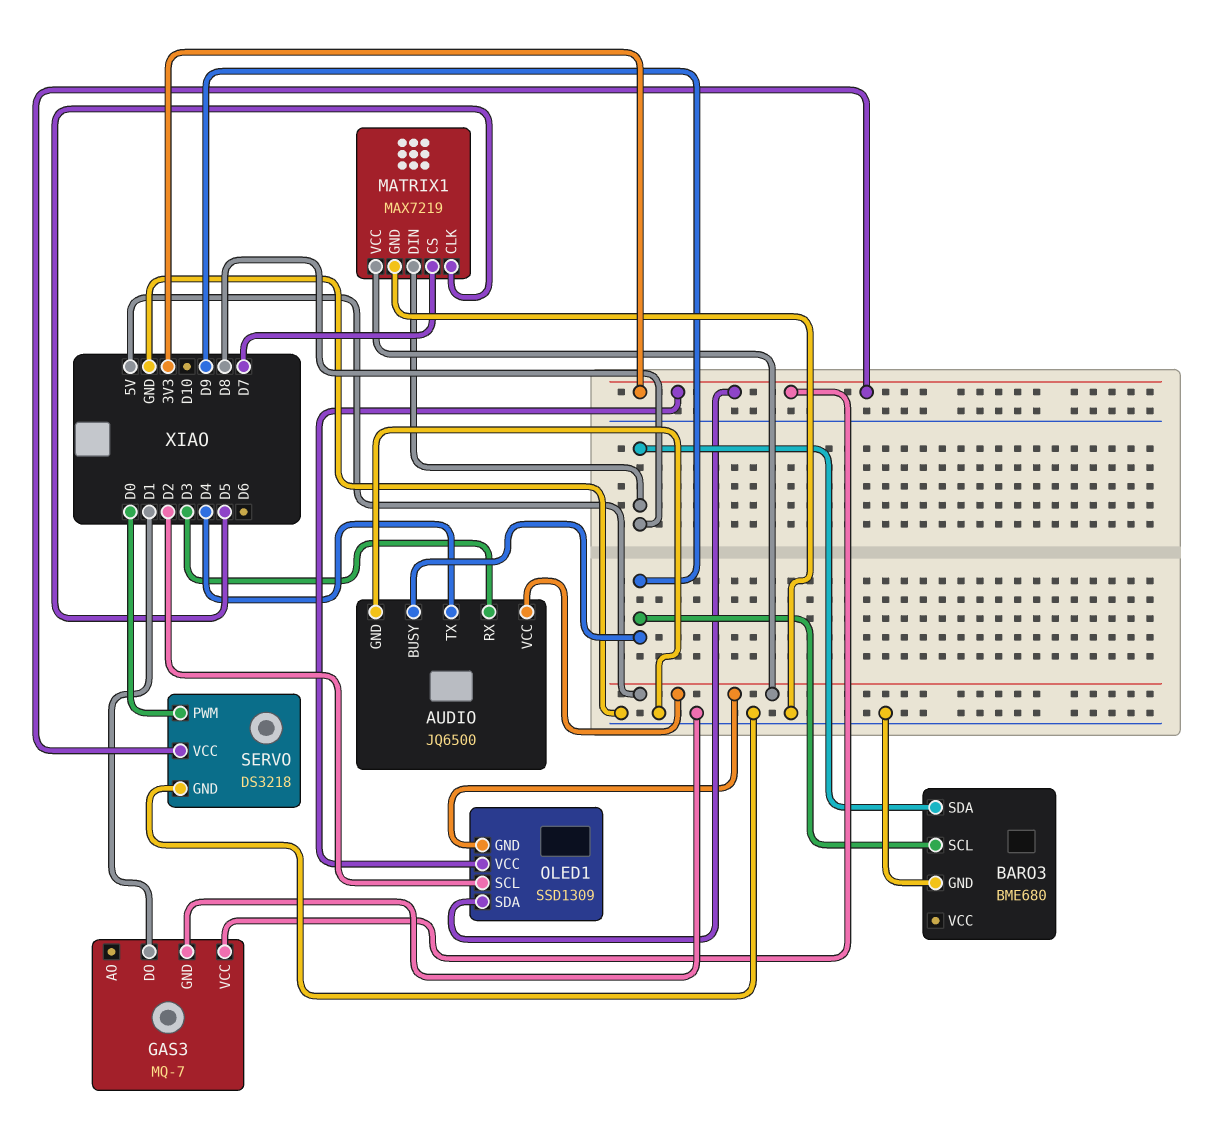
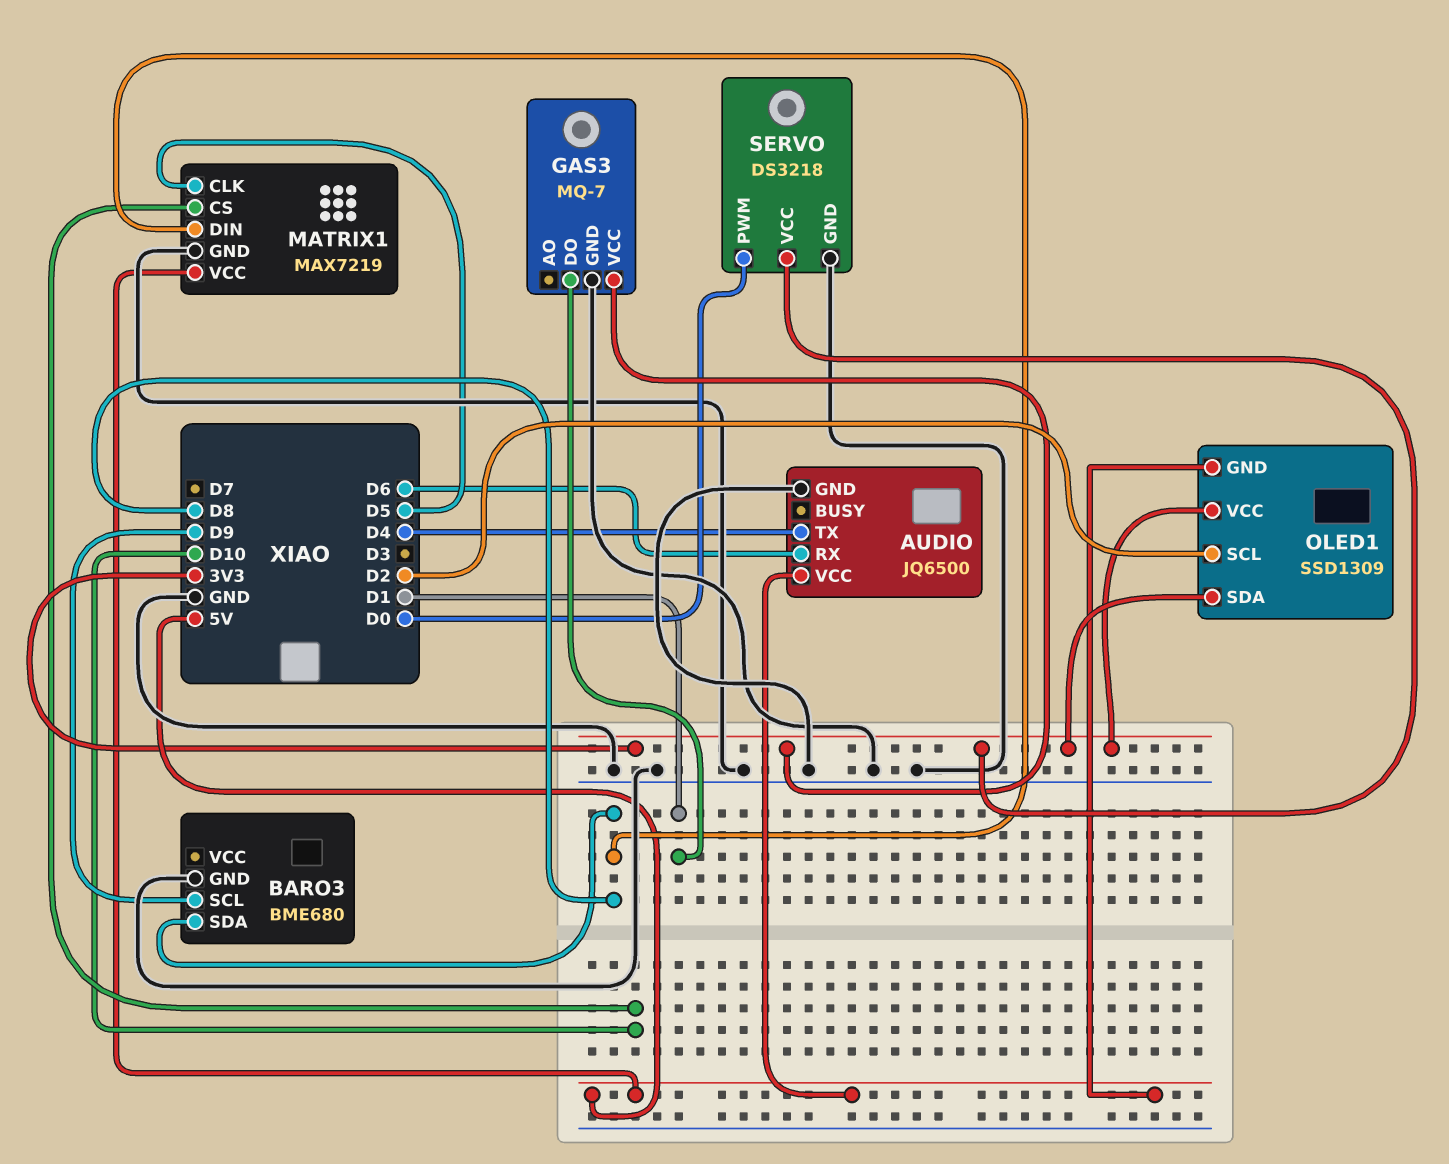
AUDIO pin BUSY: D9 -> none
AUDIO pin RX: D3 -> D6
MATRIX1 pin CS: D7 -> D10

